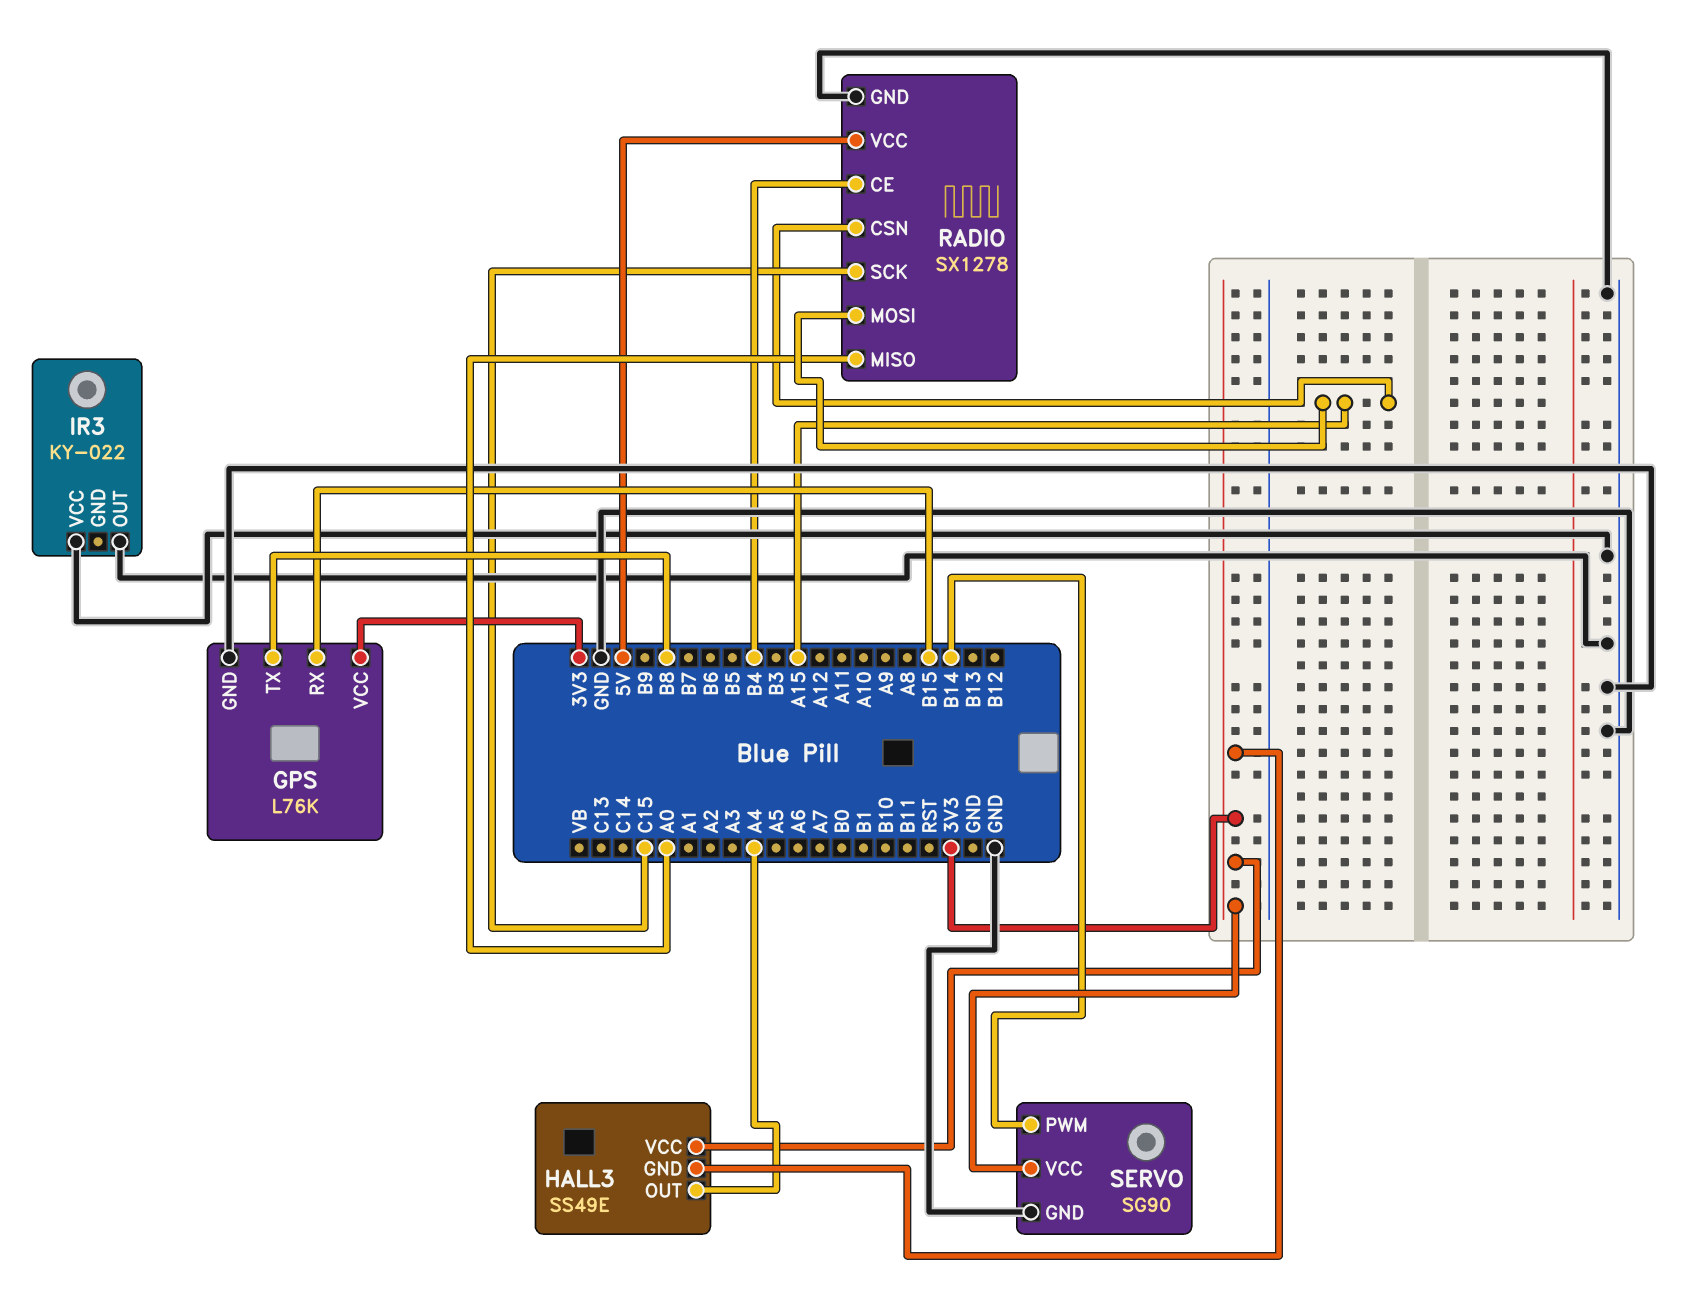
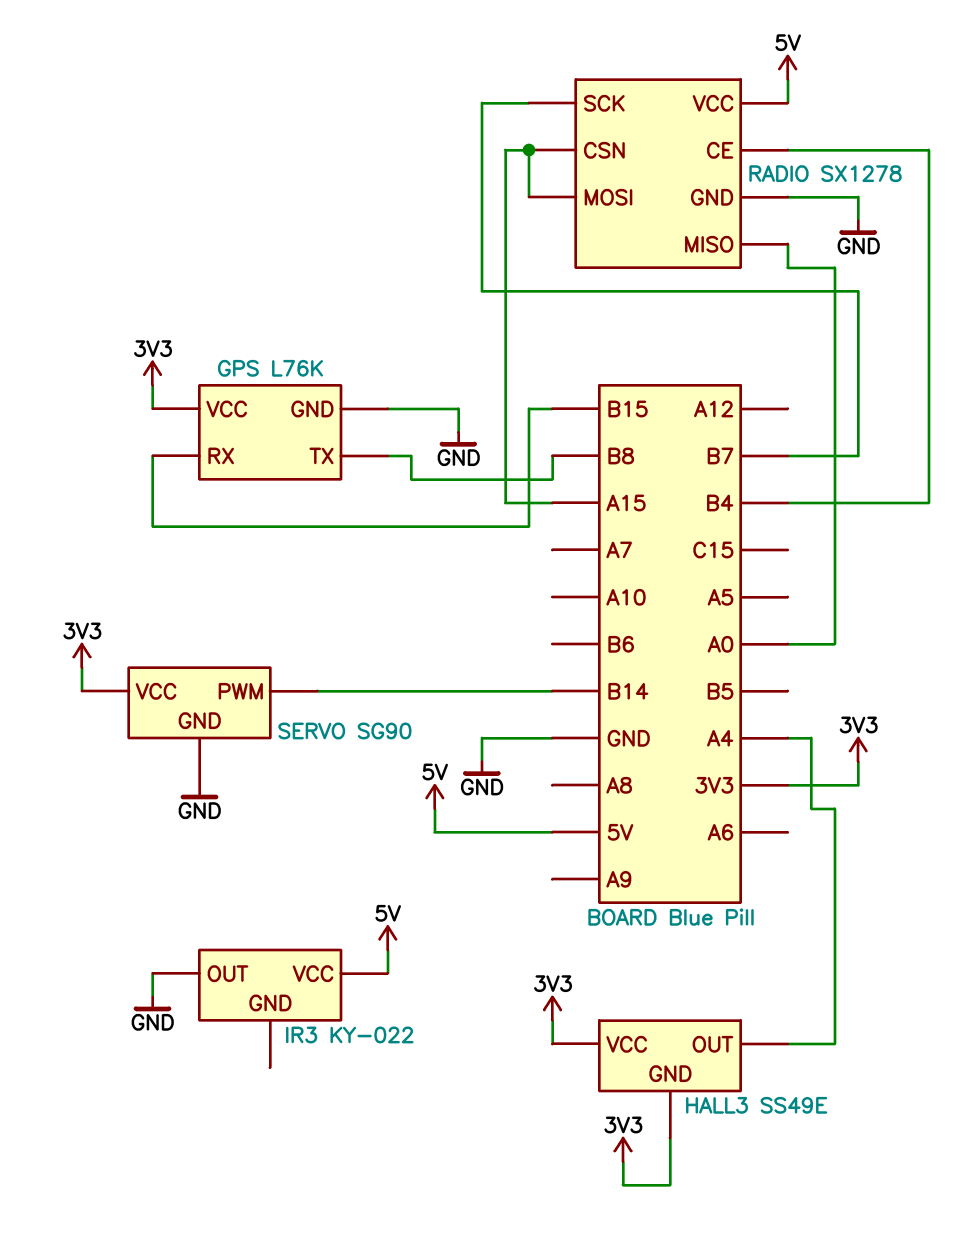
IR3 pin VCC: GND -> 5V
RADIO pin SCK: C15 -> B7

